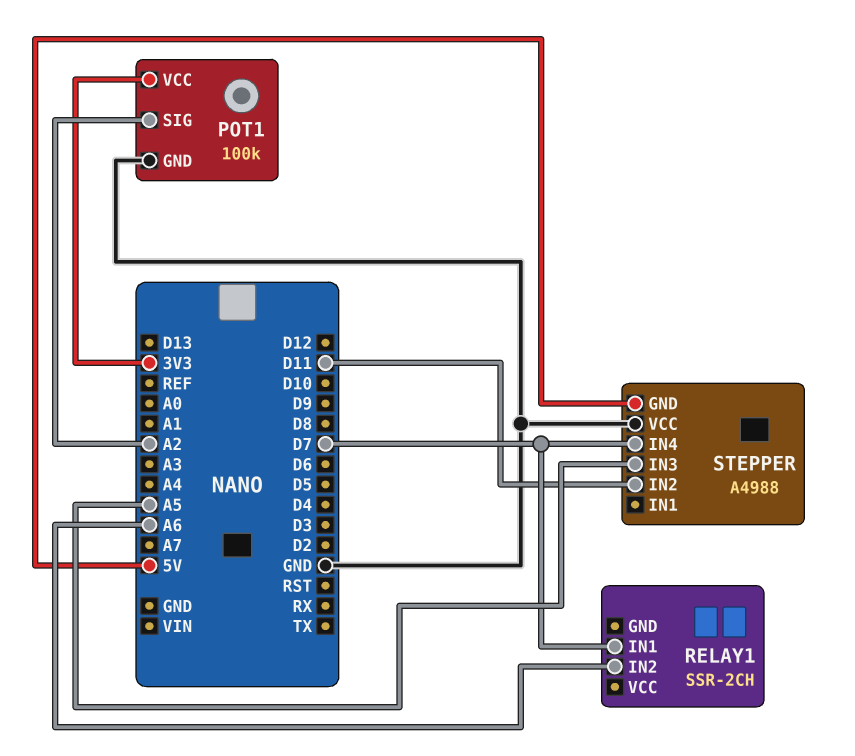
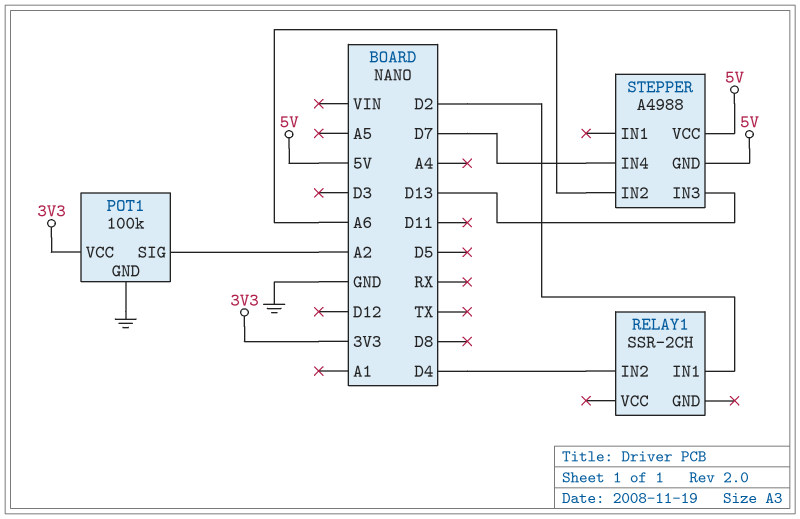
RELAY1 pin IN1: D7 -> D2
RELAY1 pin IN2: A6 -> D4
STEPPER pin IN2: D11 -> A6
STEPPER pin IN3: A5 -> D13
STEPPER pin VCC: GND -> 5V

